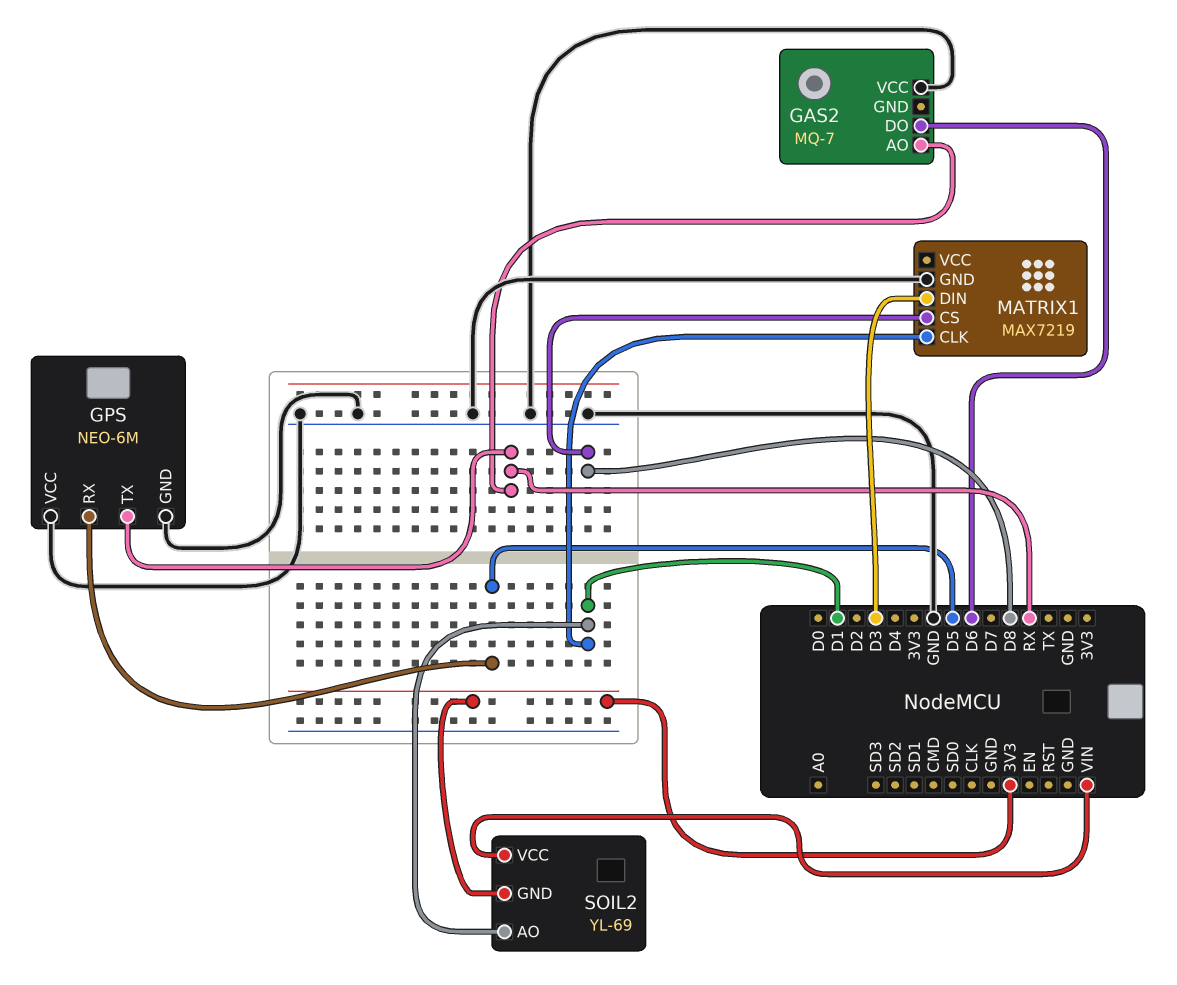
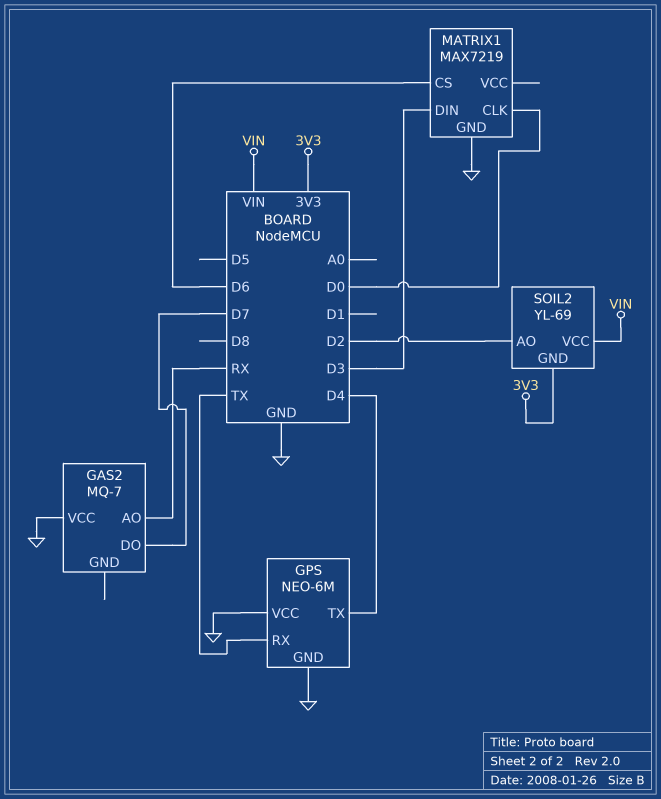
GAS2 pin DO: D6 -> D7
GPS pin RX: D5 -> TX
GPS pin TX: RX -> D4
MATRIX1 pin CLK: D1 -> D0
MATRIX1 pin CS: D8 -> D6
SOIL2 pin AO: D1 -> D2

